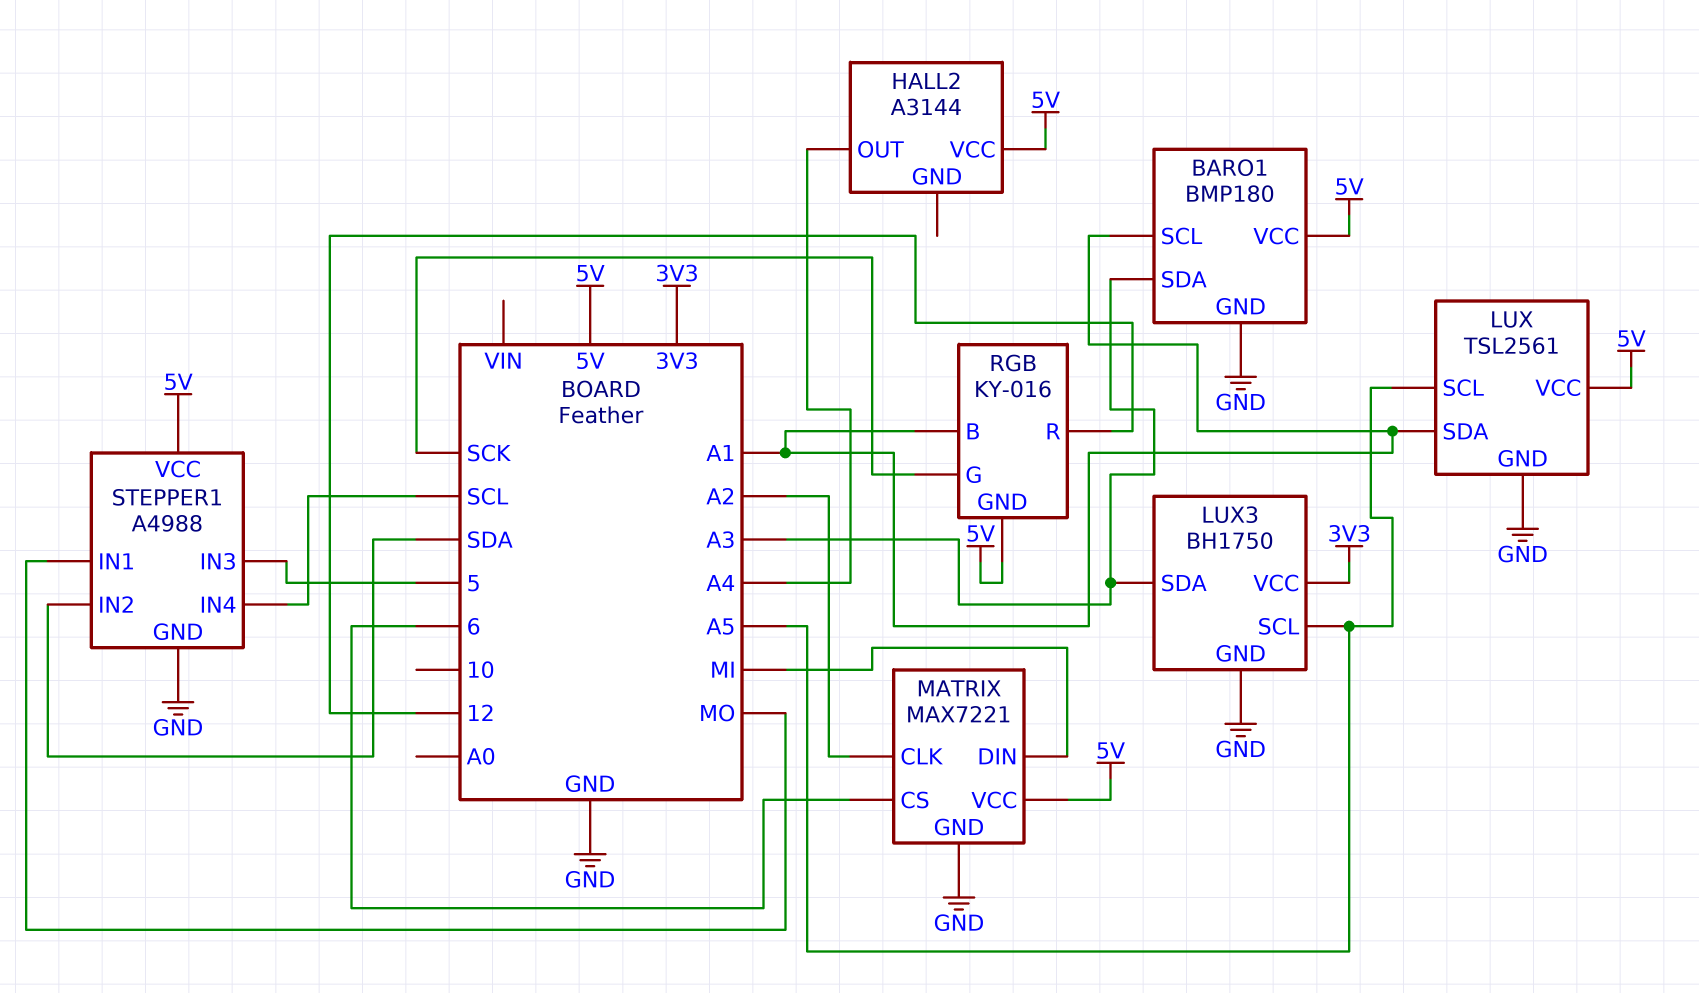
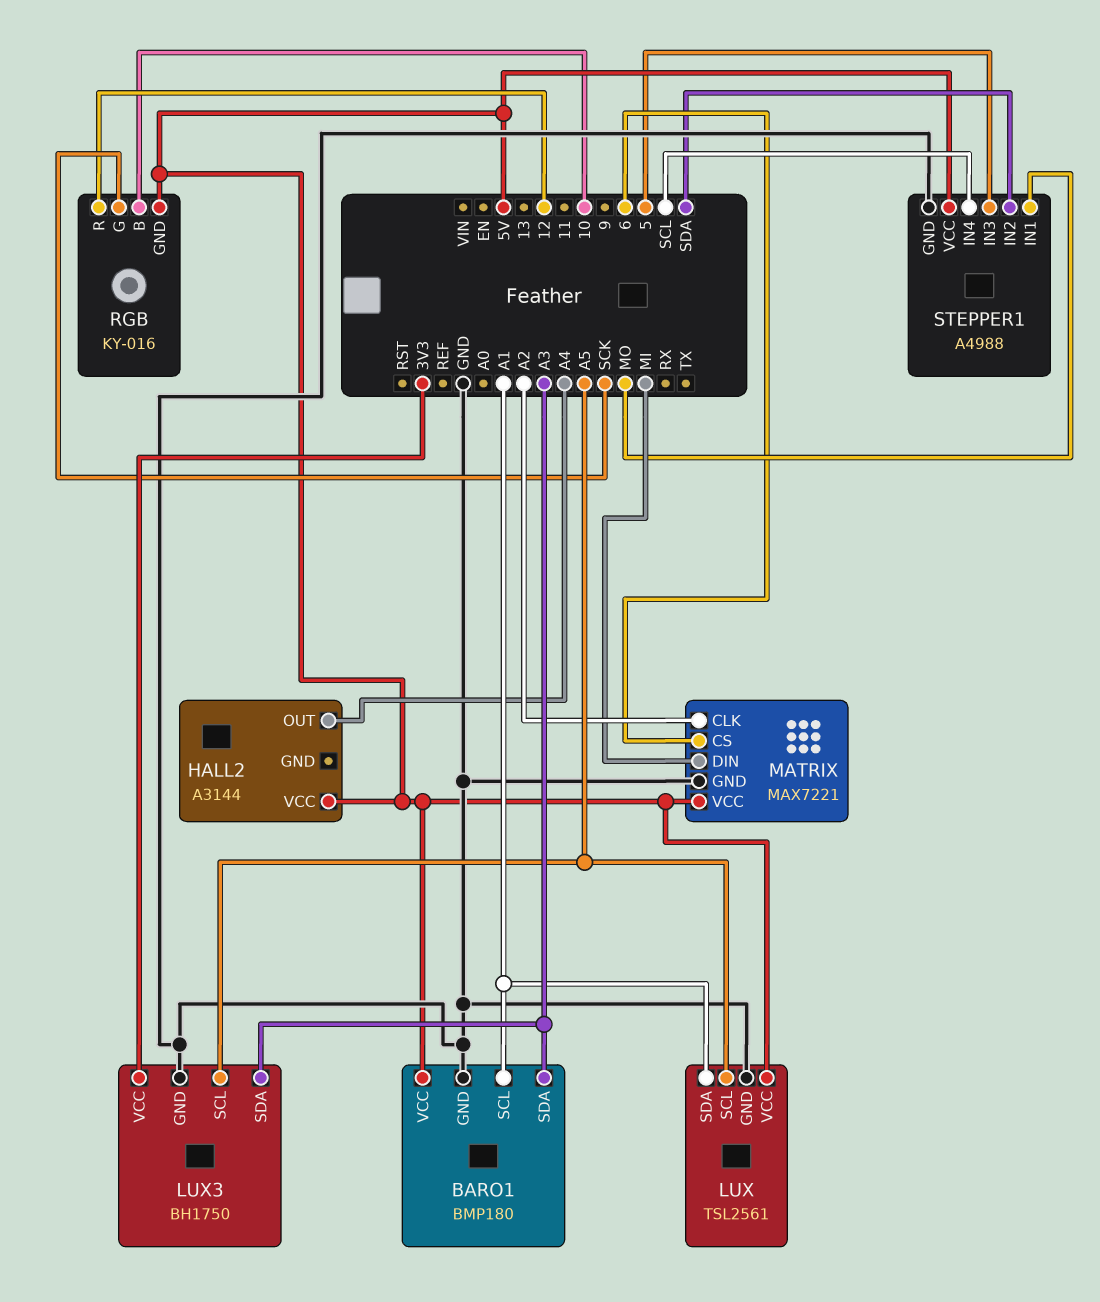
RGB pin B: A1 -> 10

